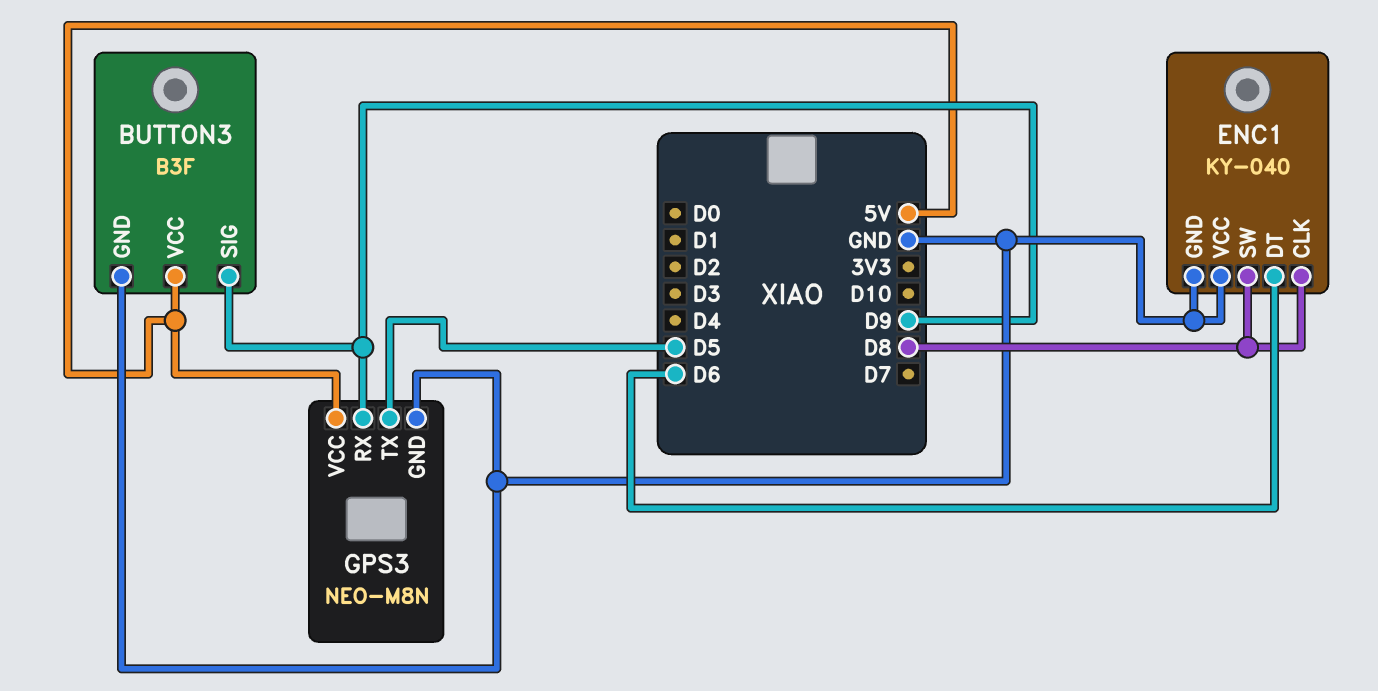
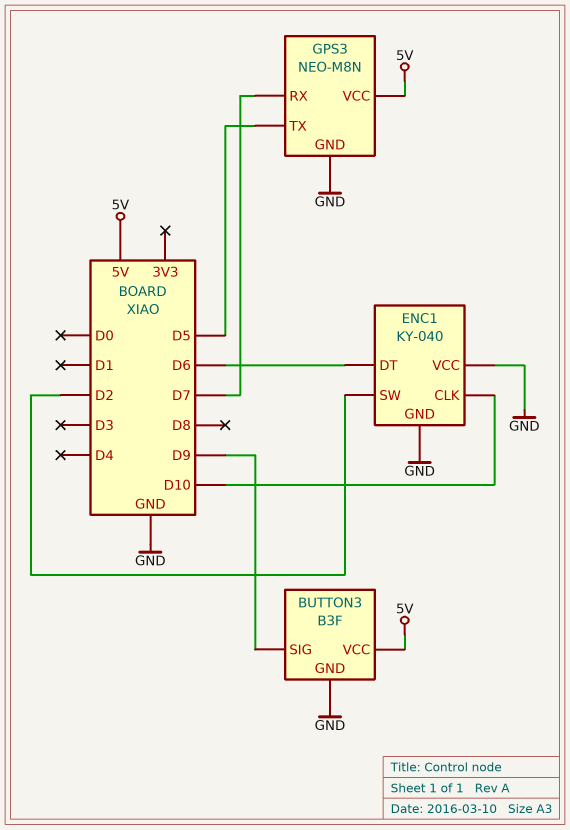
ENC1 pin CLK: D8 -> D10
ENC1 pin SW: D8 -> D2
GPS3 pin RX: D9 -> D7

